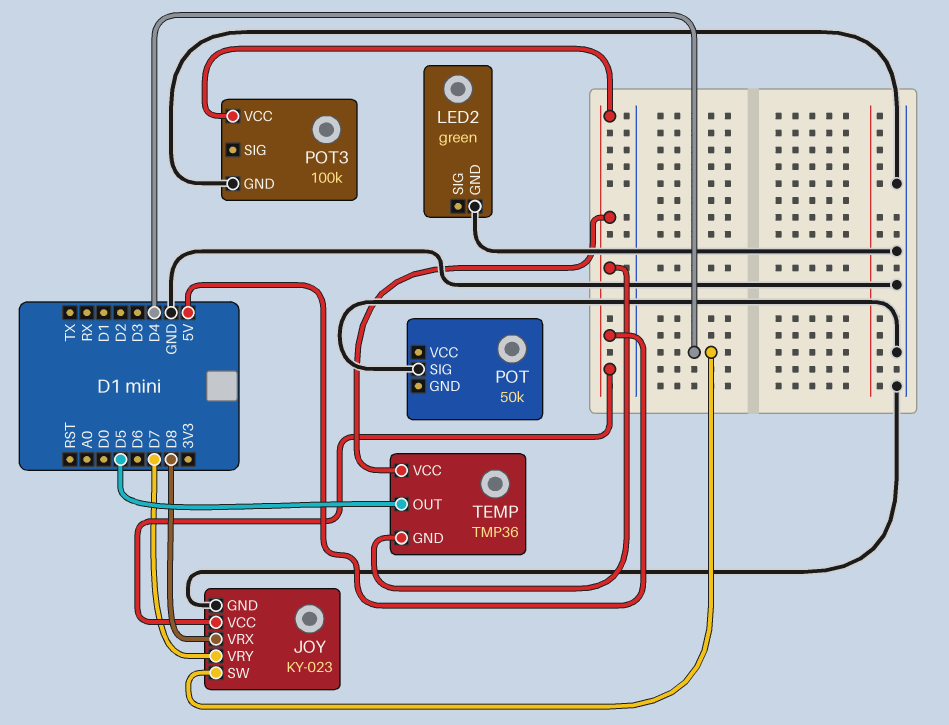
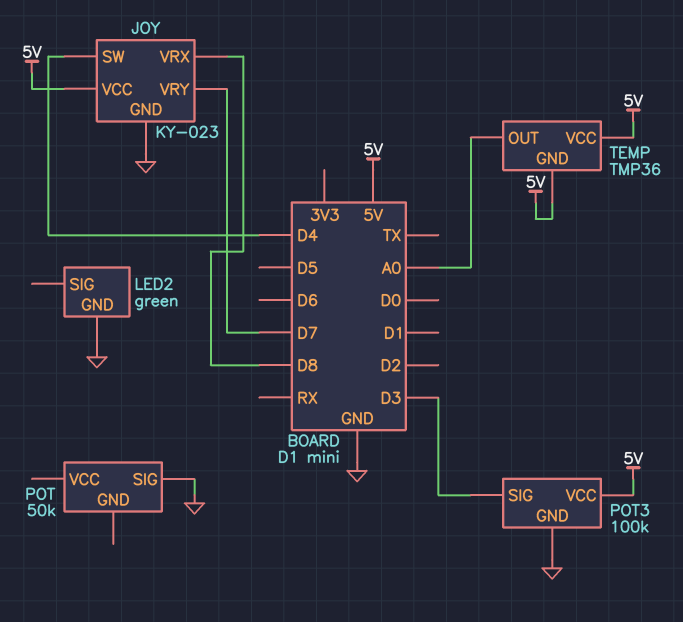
POT3 pin SIG: none -> D3
TEMP pin OUT: D5 -> A0

